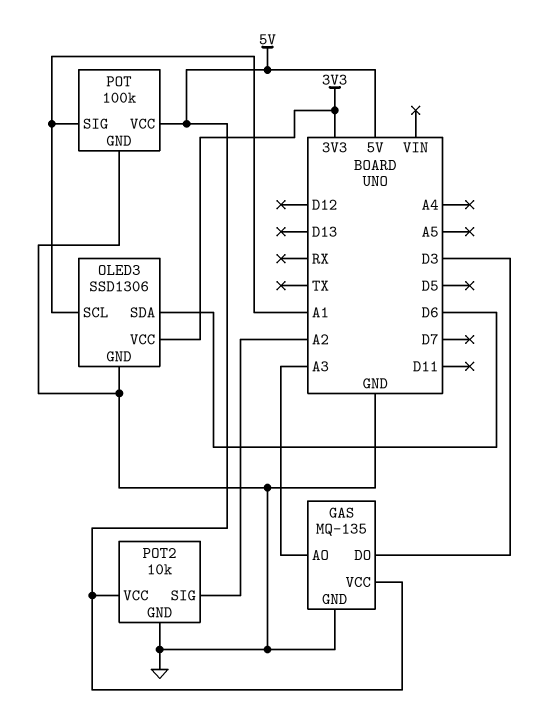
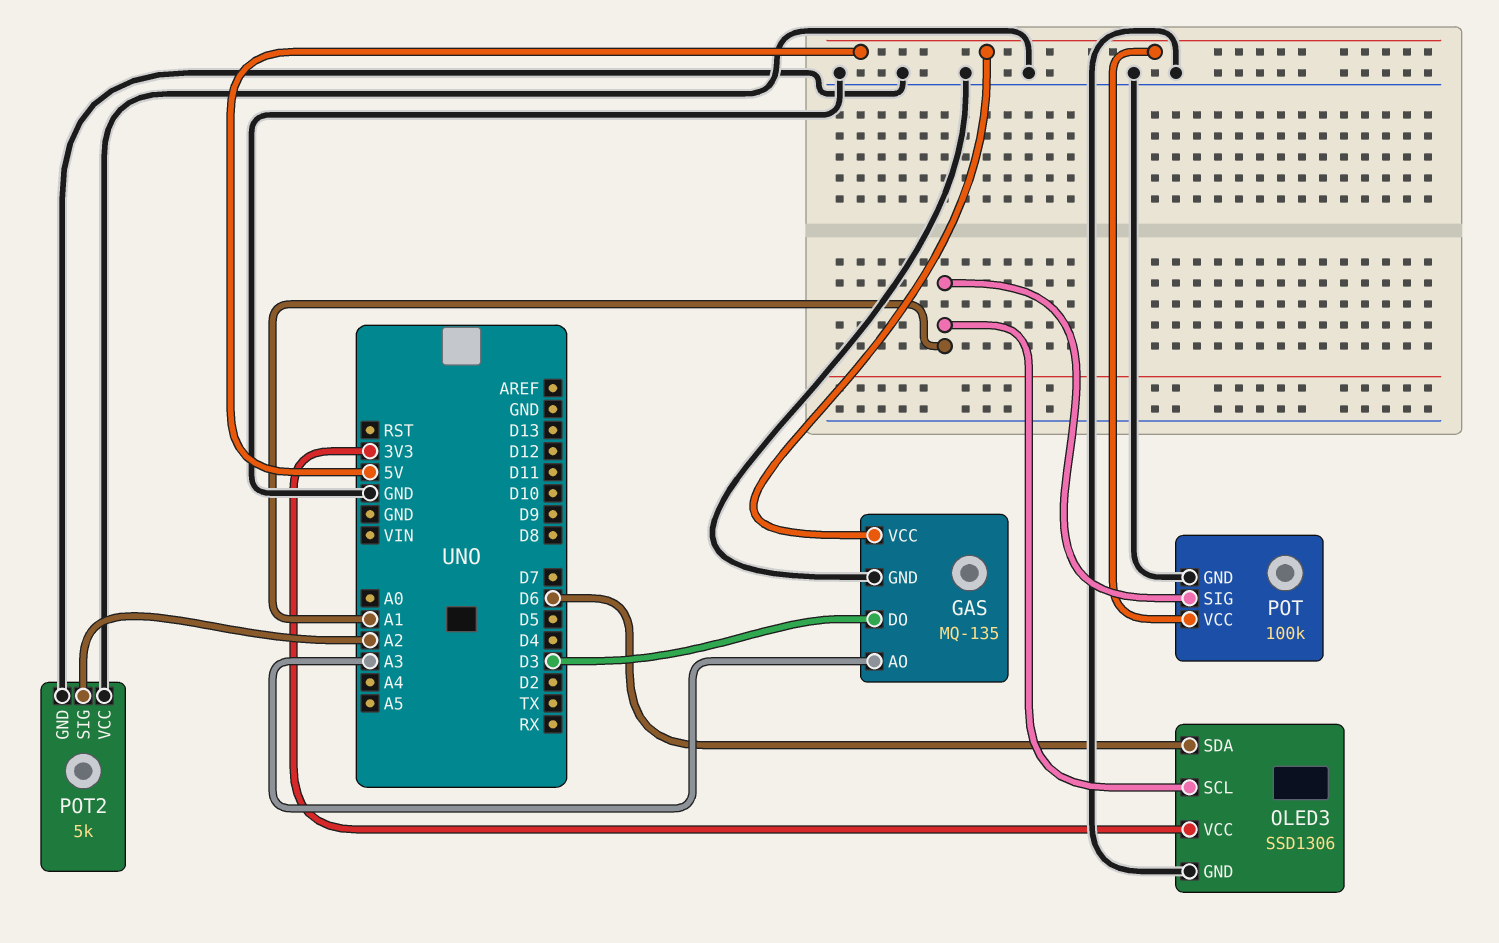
POT2: 10k -> 5k
POT2 pin VCC: 5V -> GND

